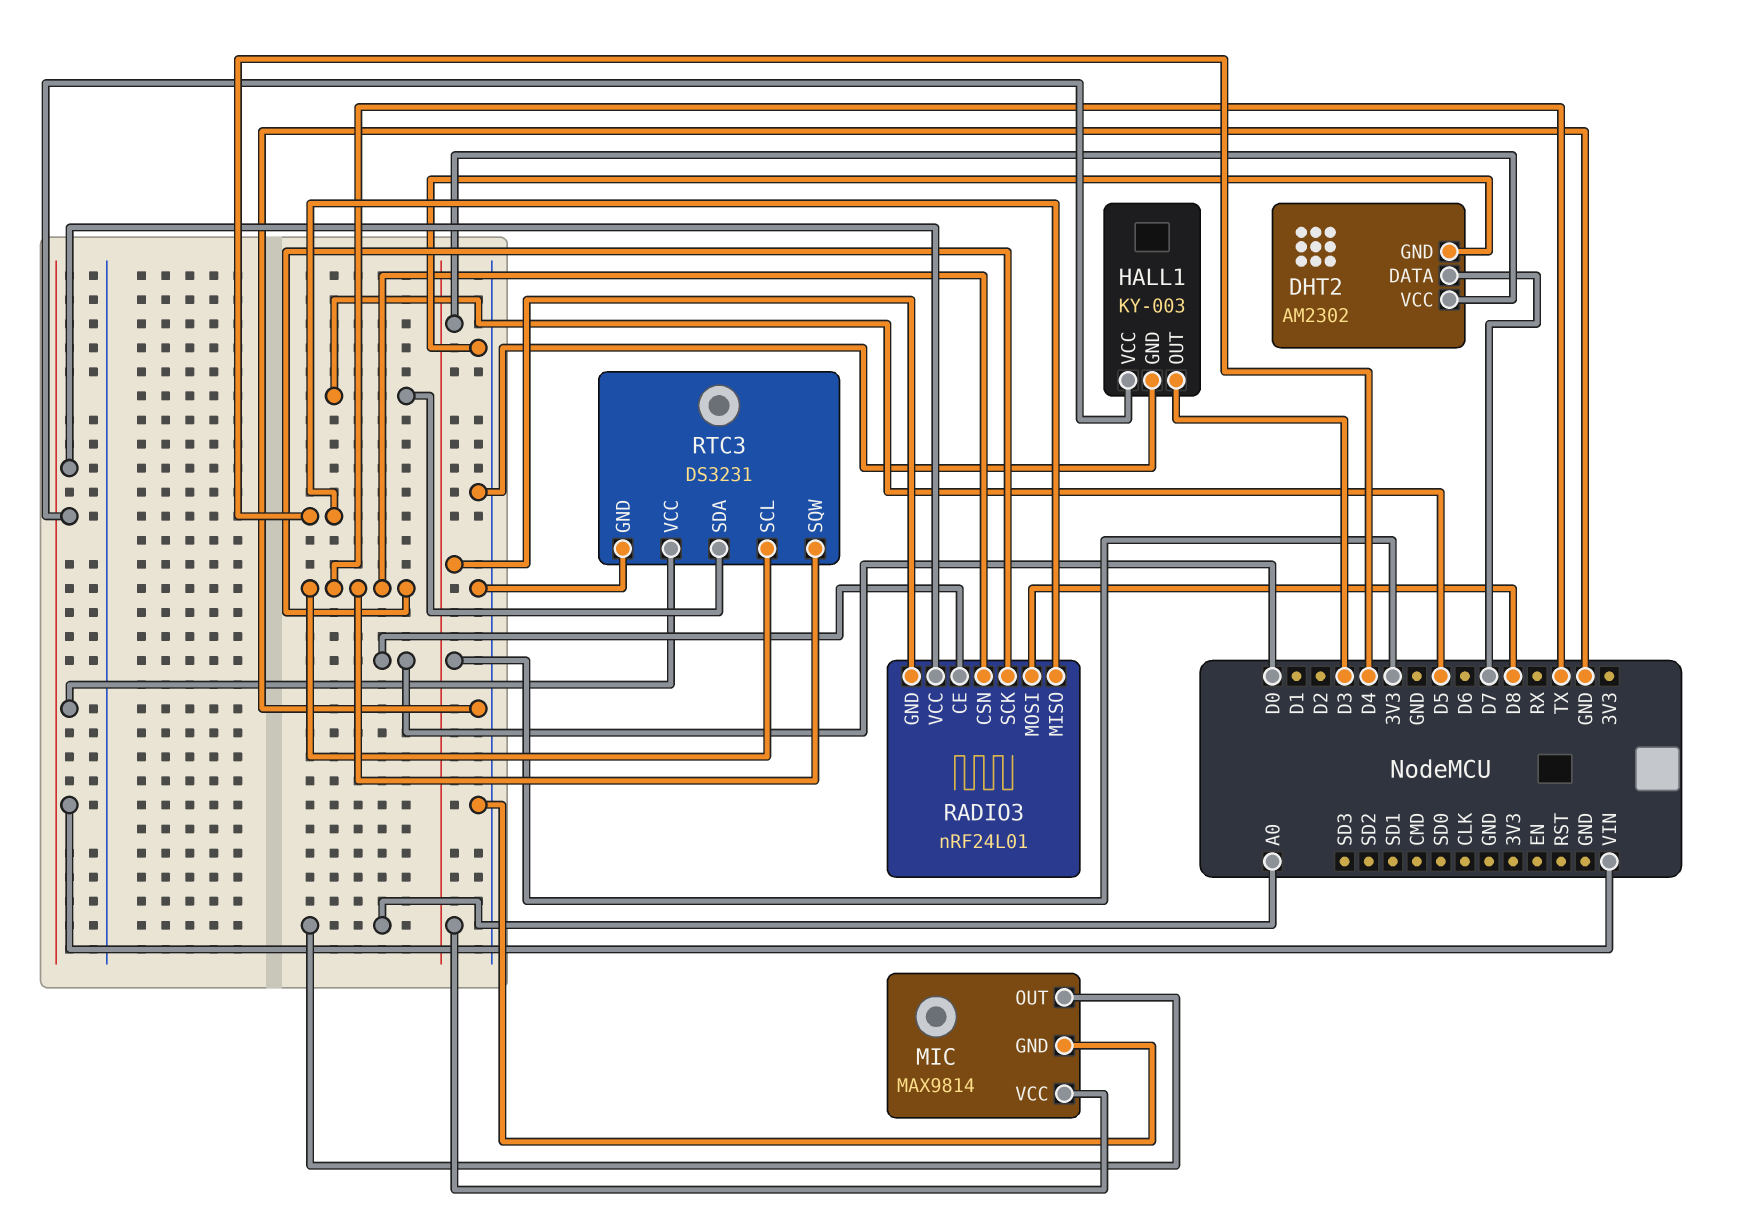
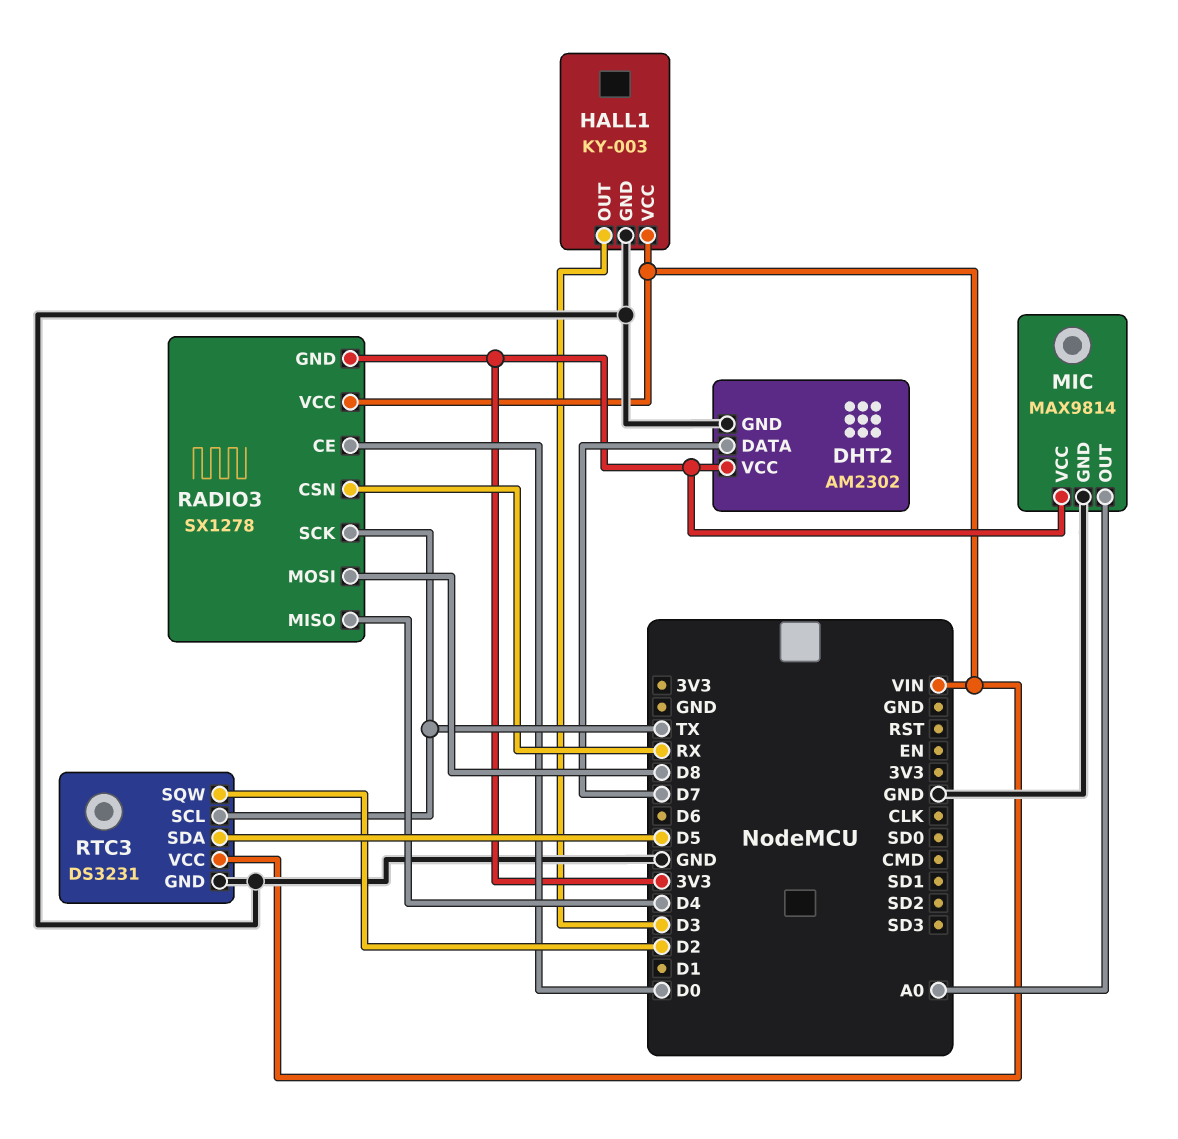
RADIO3: nRF24L01 -> SX1278
RADIO3 pin CSN: TX -> RX
RTC3 pin SQW: TX -> D2

